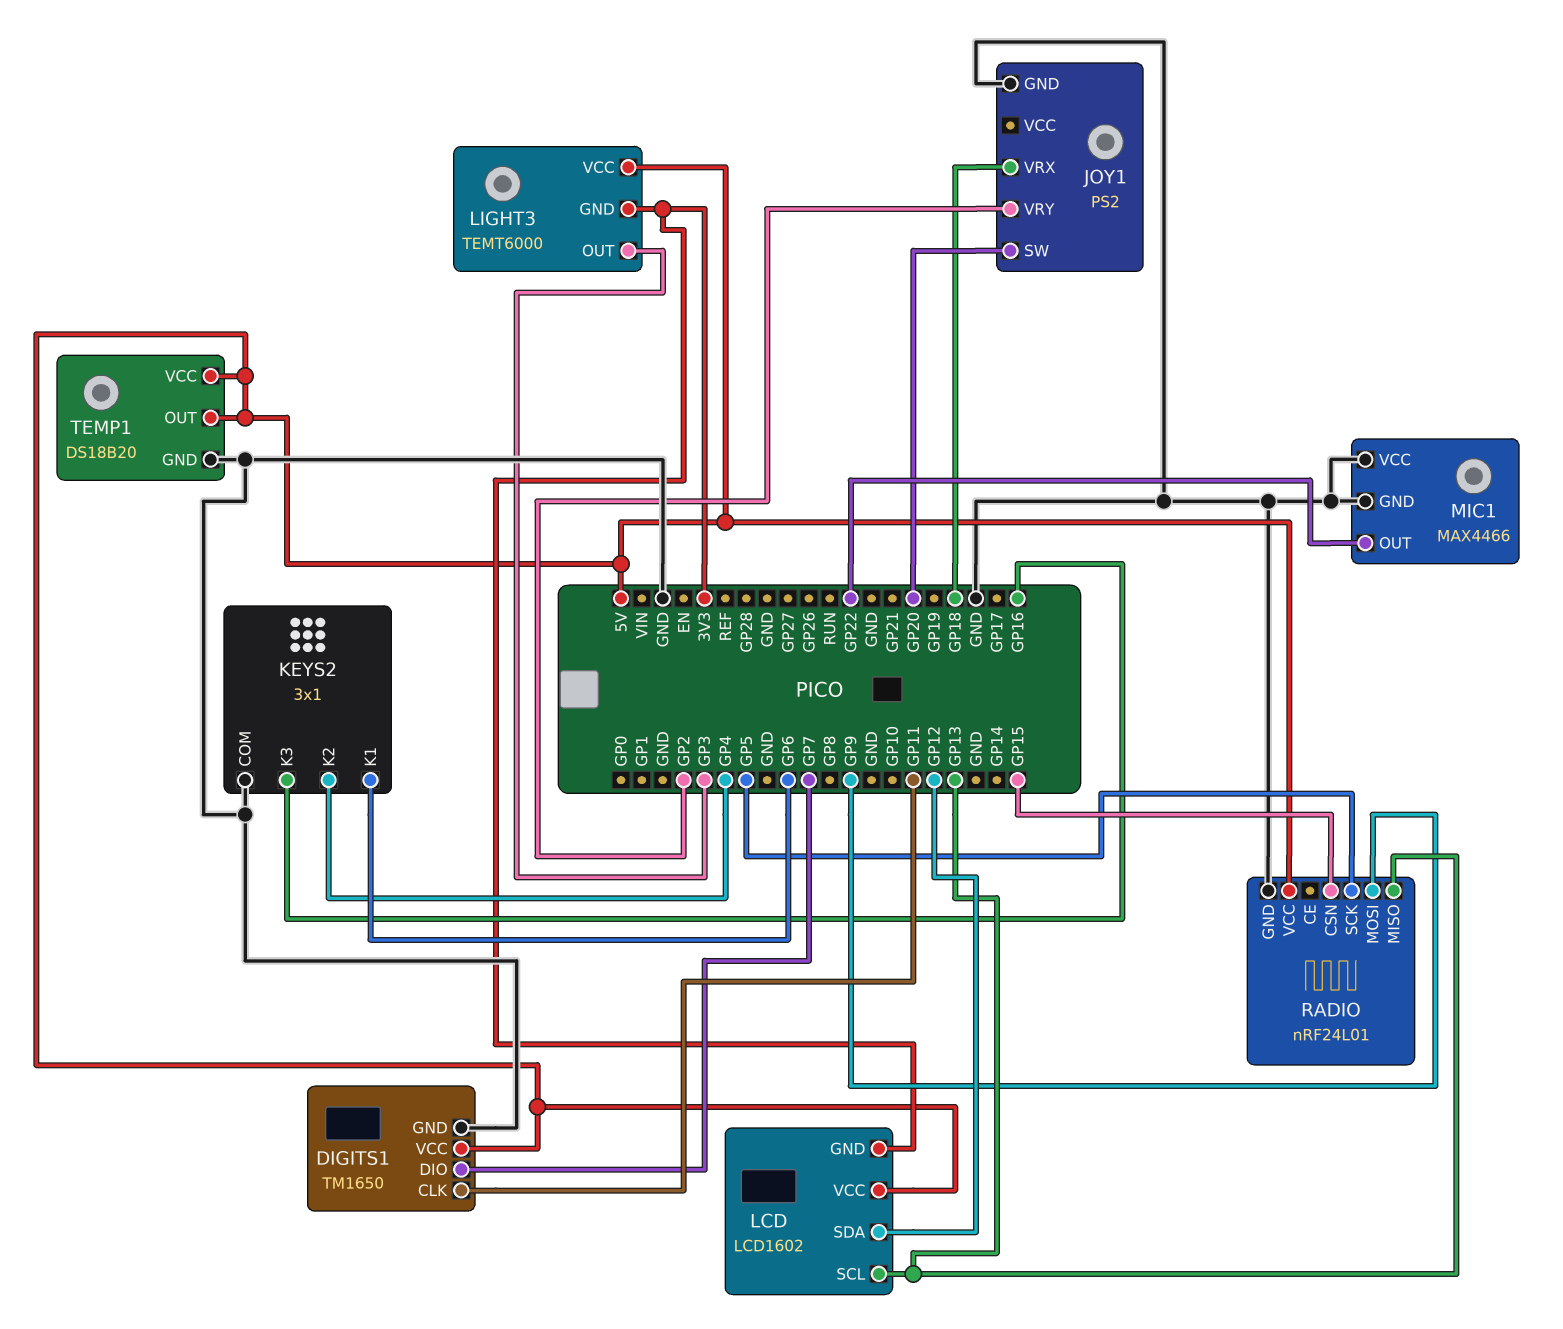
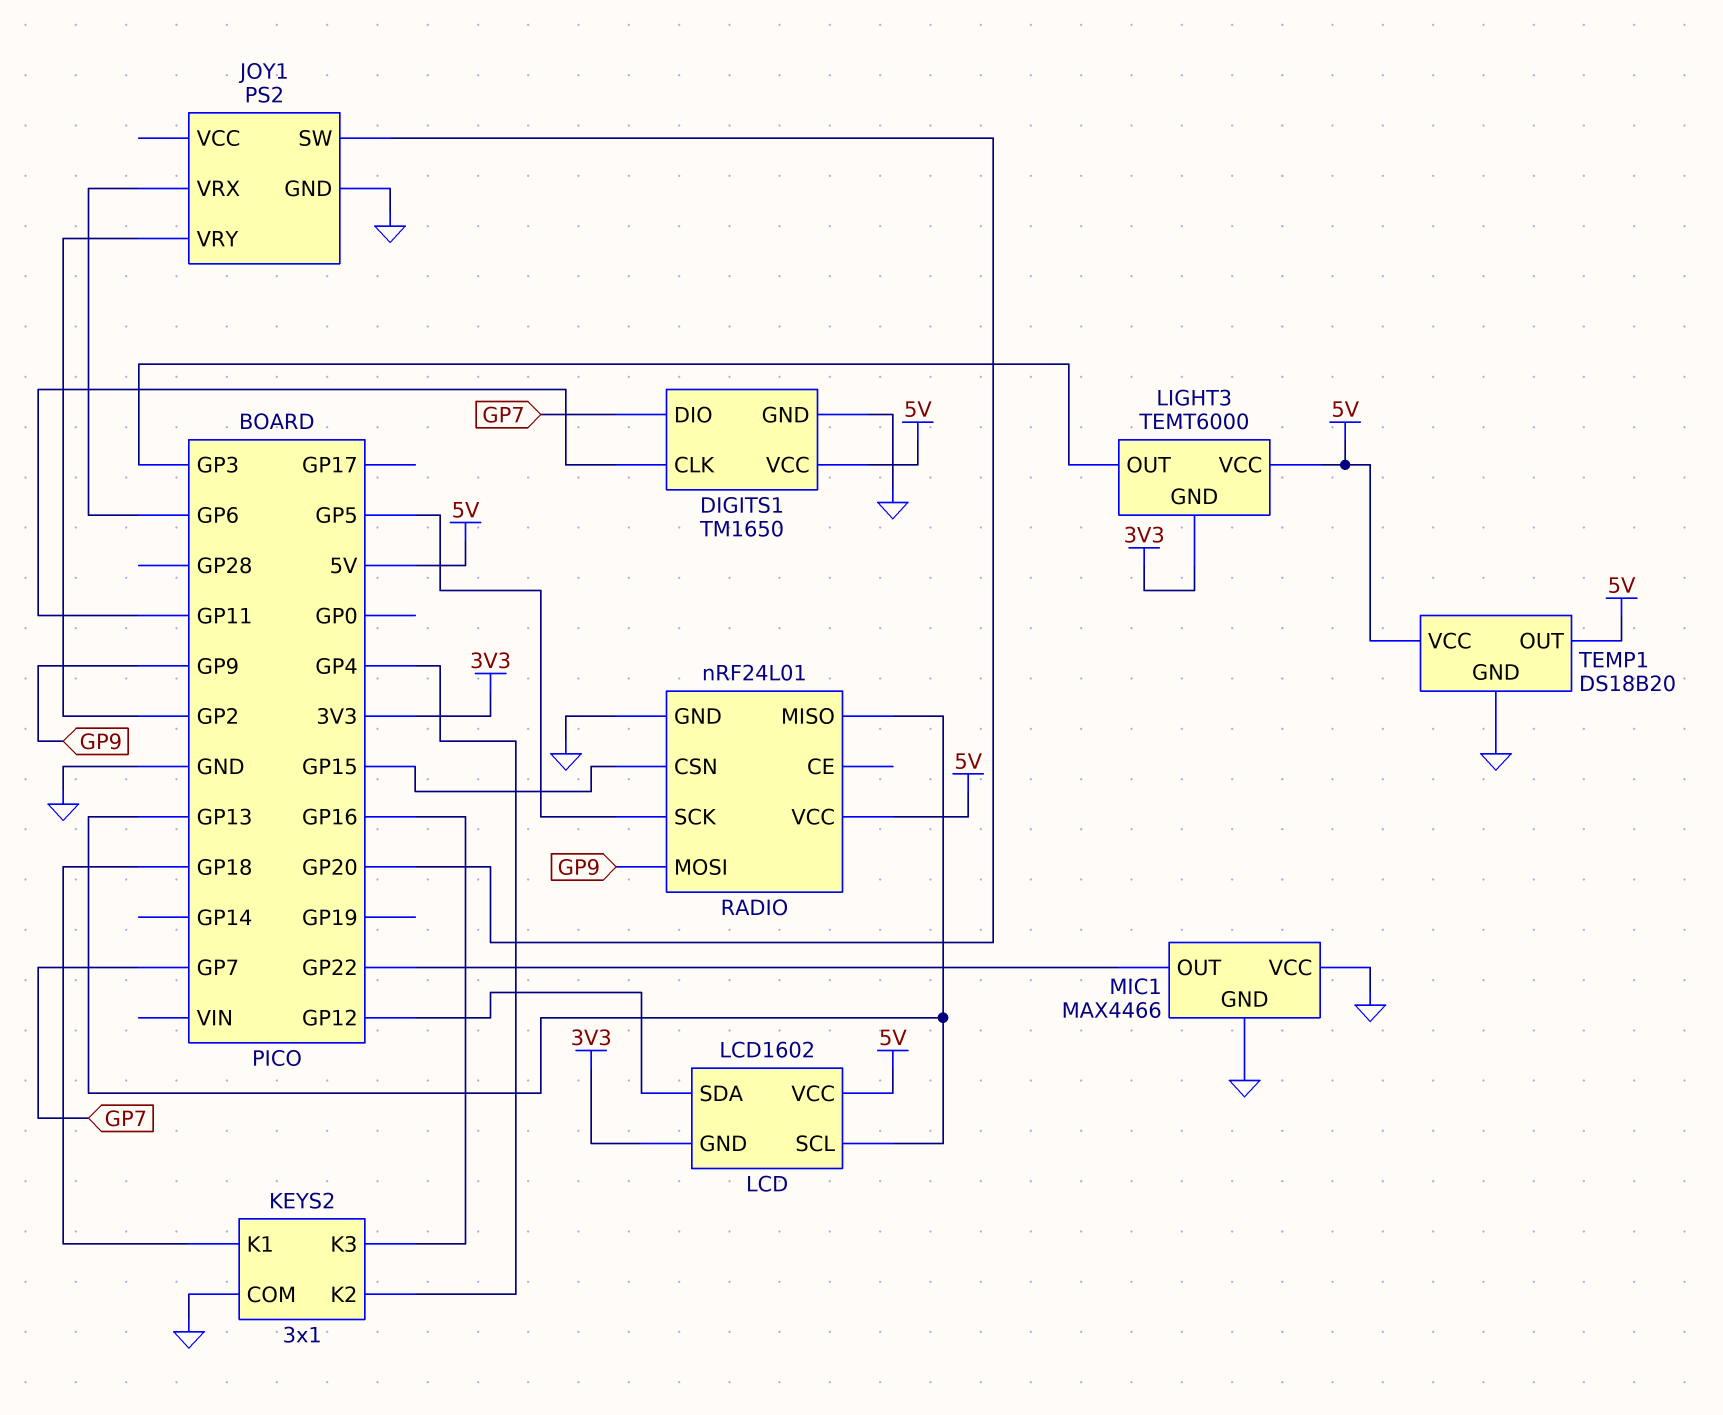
JOY1 pin VRX: GP18 -> GP6
KEYS2 pin K1: GP6 -> GP18

